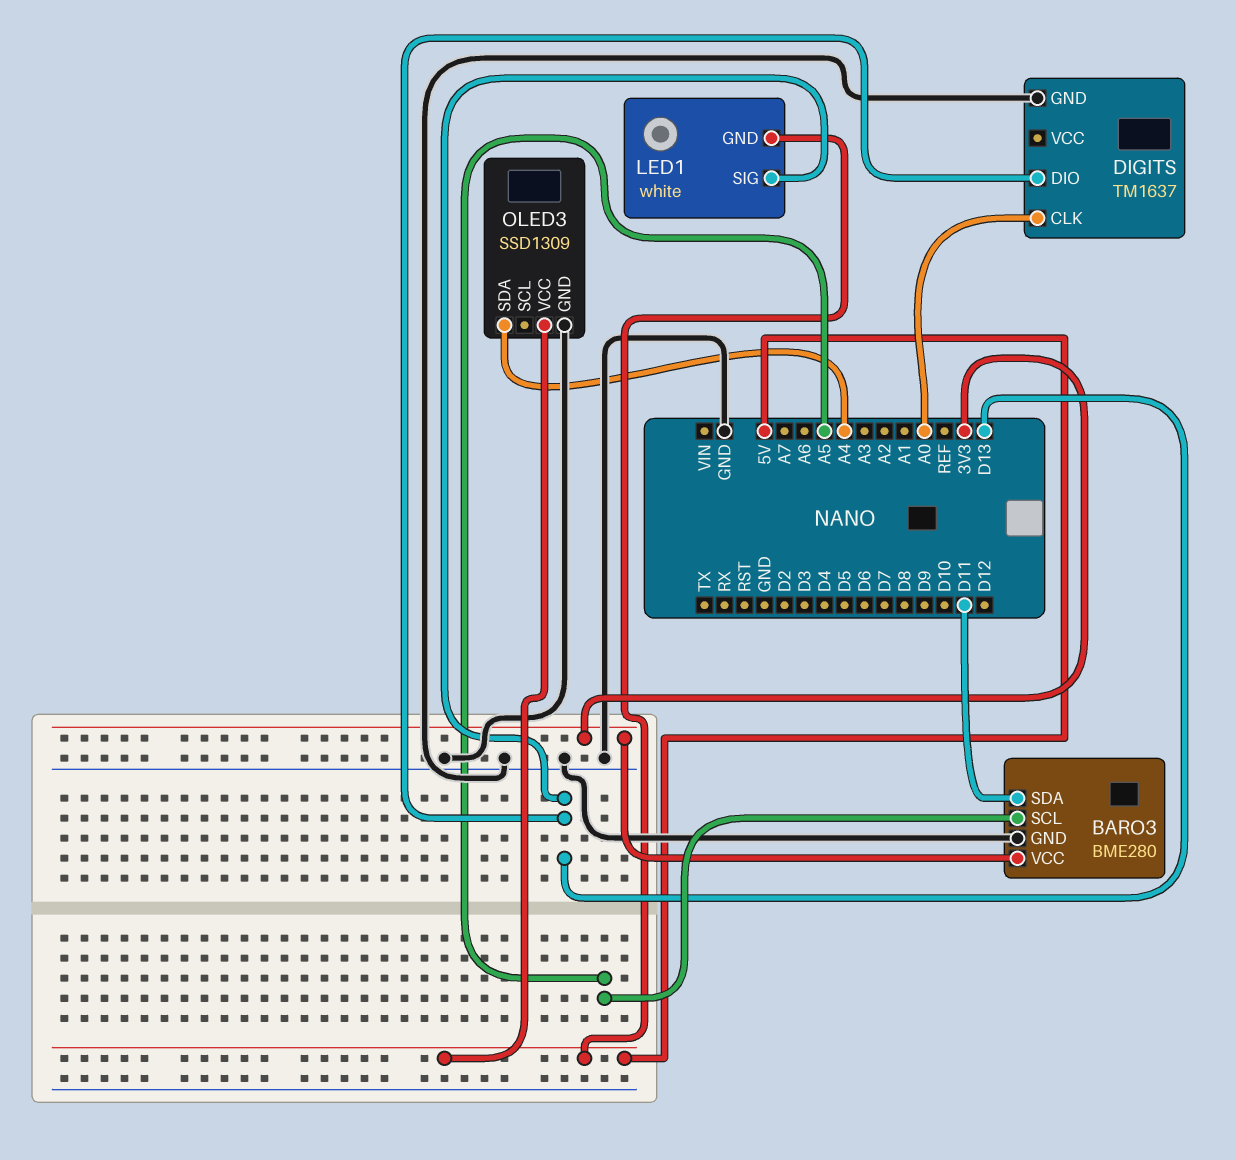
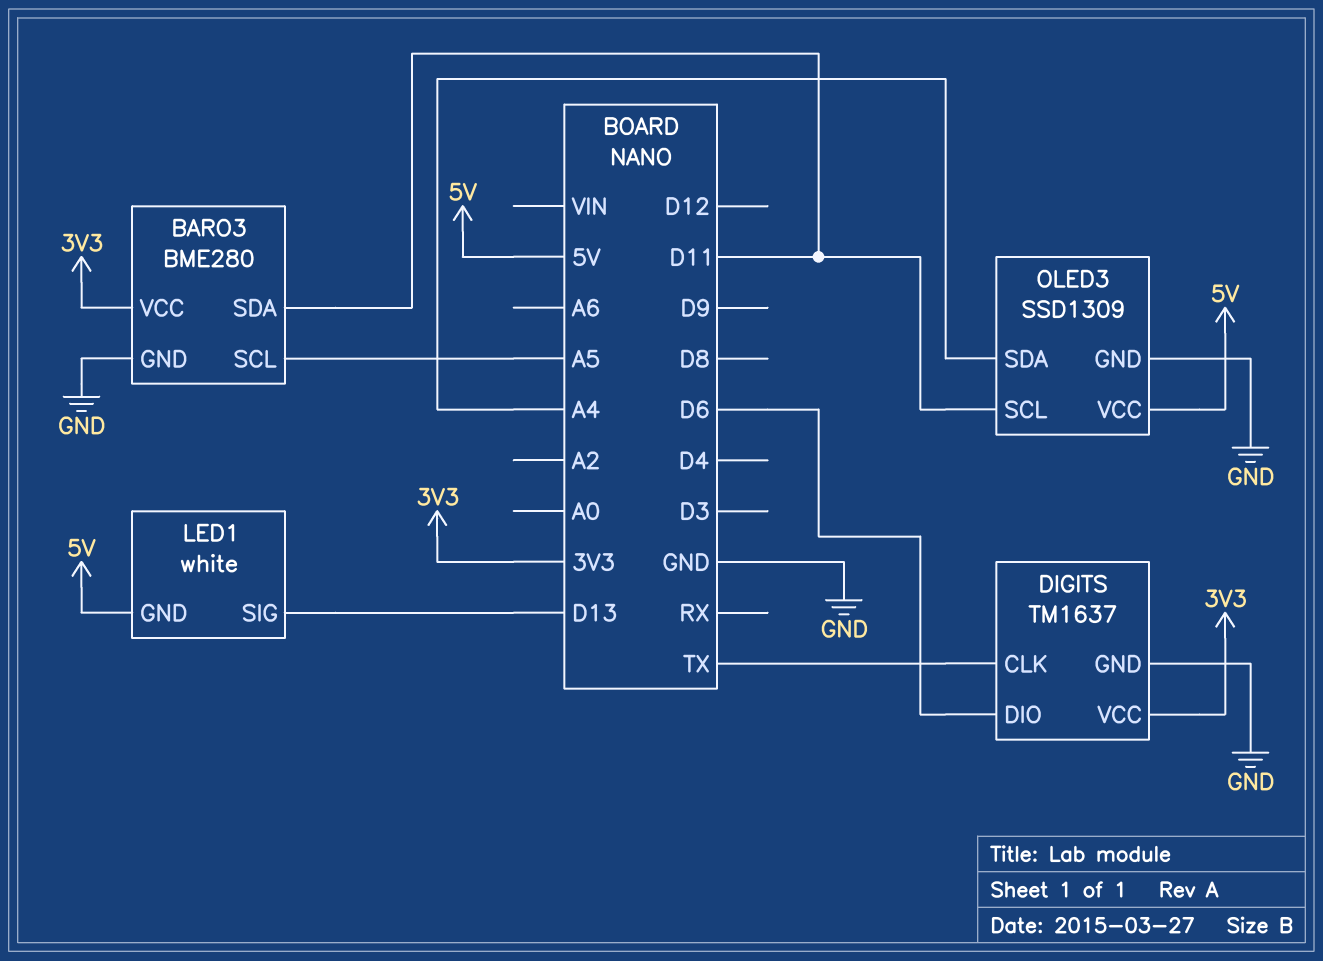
DIGITS pin CLK: A0 -> TX
DIGITS pin DIO: D13 -> D6
DIGITS pin VCC: none -> 3V3
OLED3 pin SCL: none -> D11

